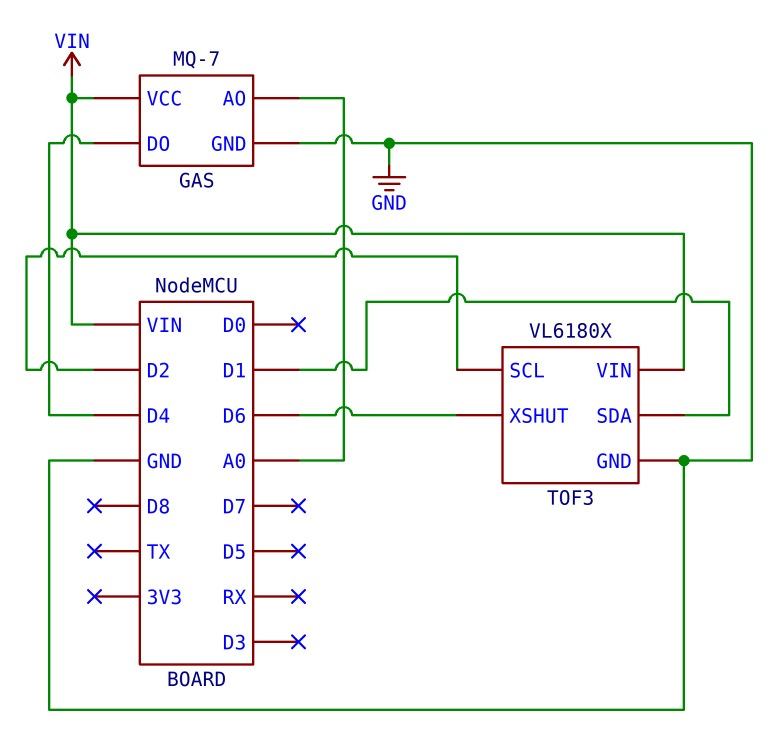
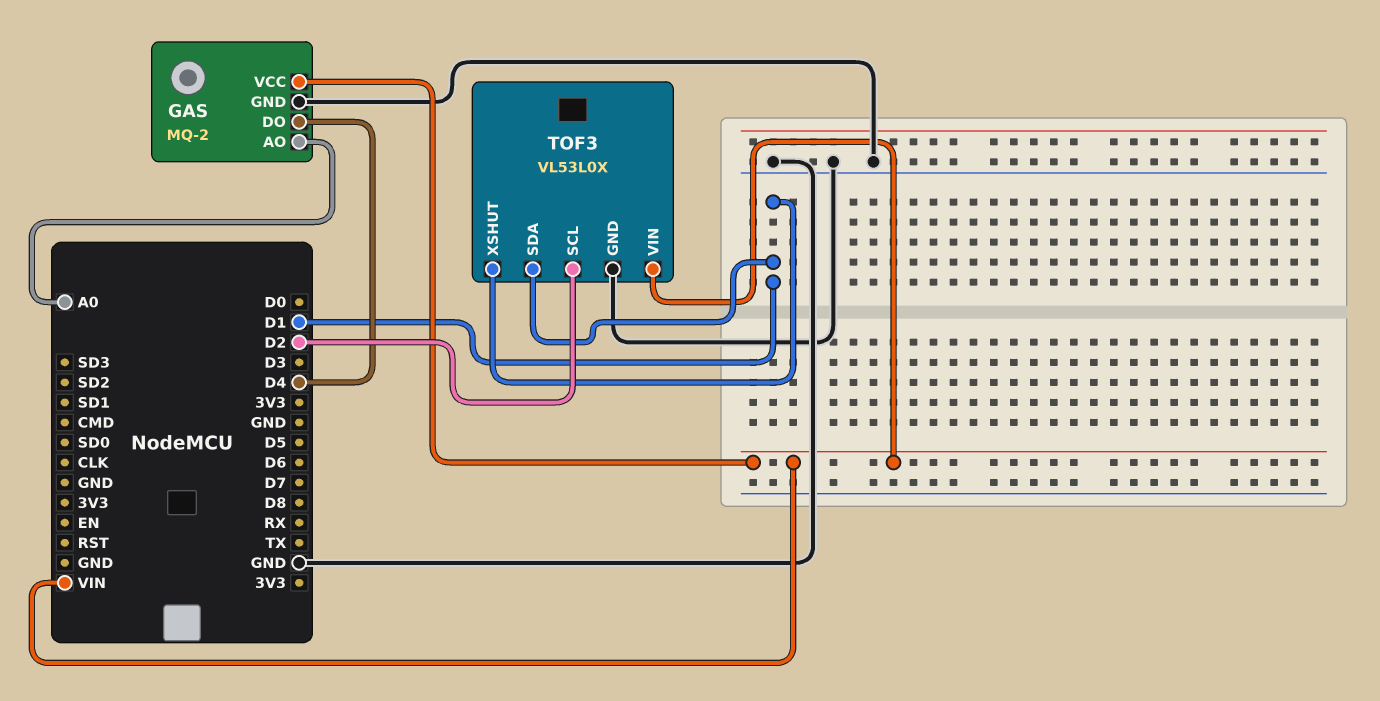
GAS: MQ-7 -> MQ-2
TOF3: VL6180X -> VL53L0X
TOF3 pin XSHUT: D6 -> D1

